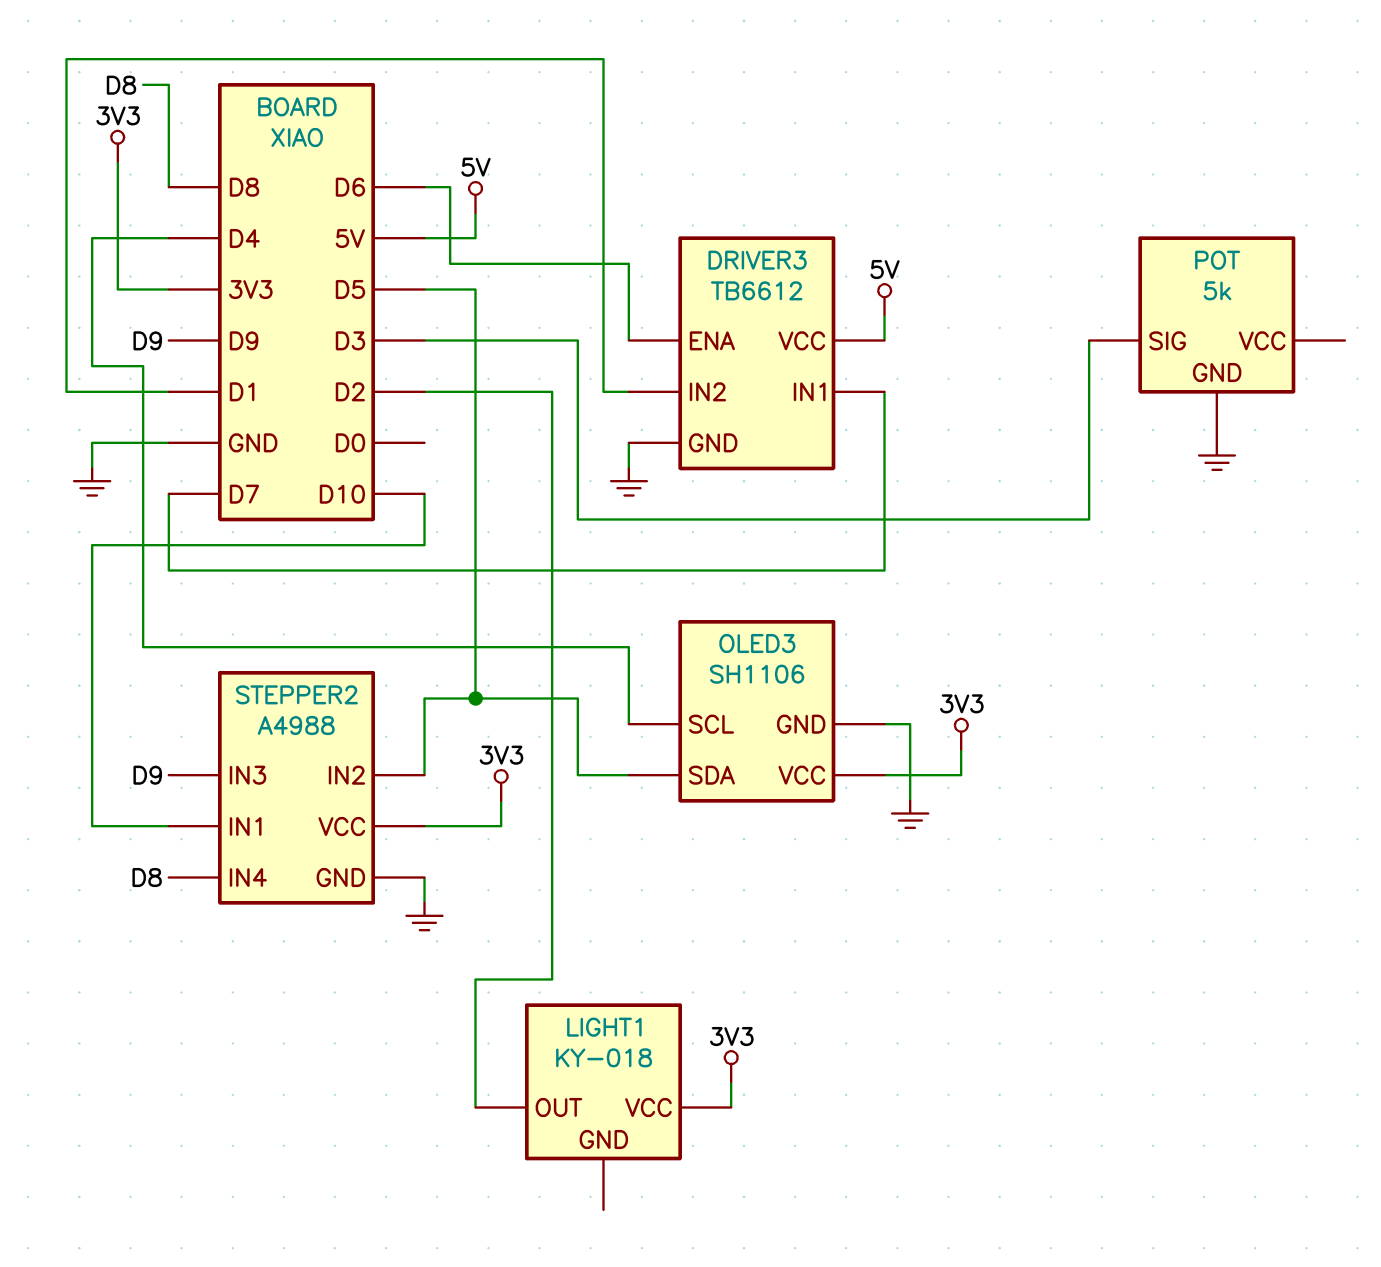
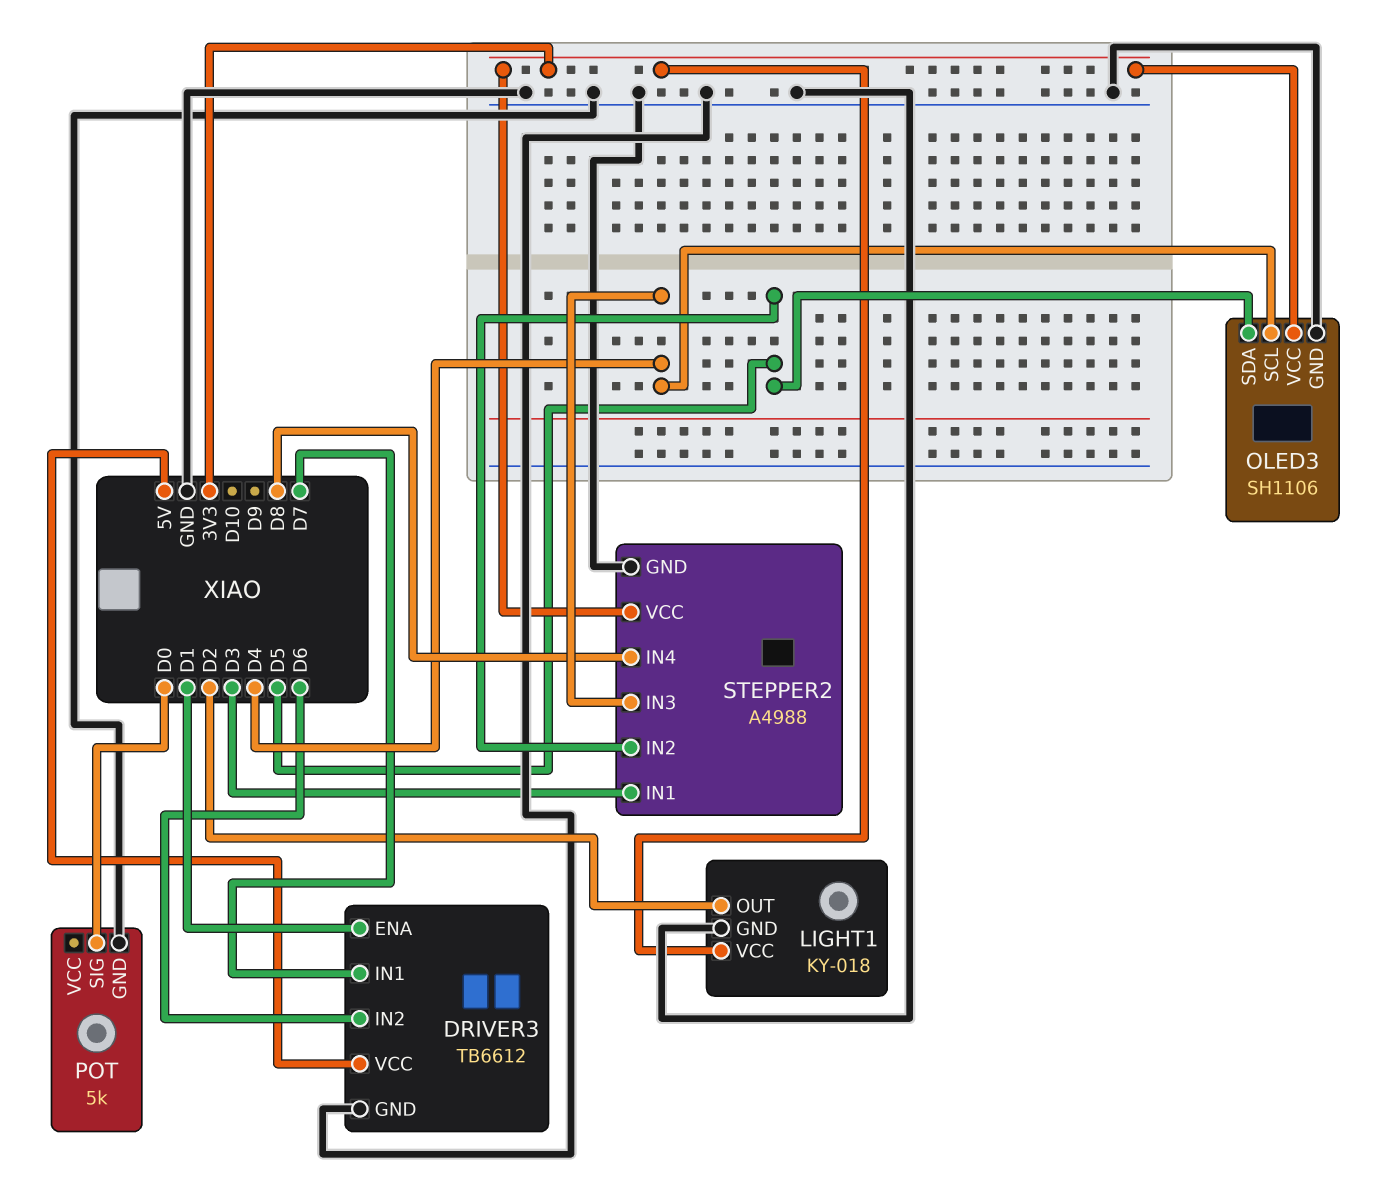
DRIVER3 pin ENA: D6 -> D1
DRIVER3 pin IN2: D1 -> D6
LIGHT1 pin GND: none -> GND
POT pin SIG: D3 -> D0
STEPPER2 pin IN1: D10 -> D3
STEPPER2 pin IN3: D9 -> D4

